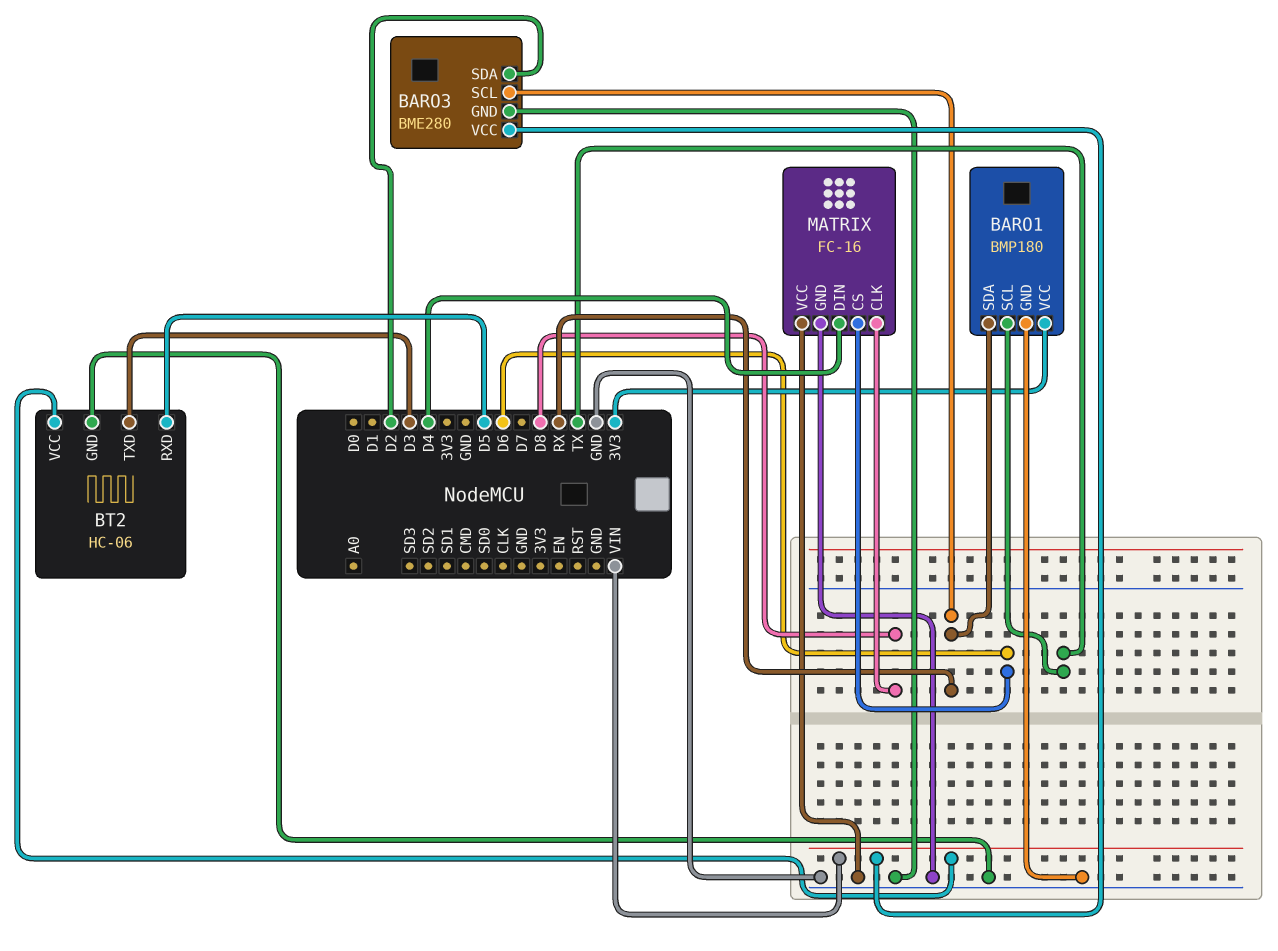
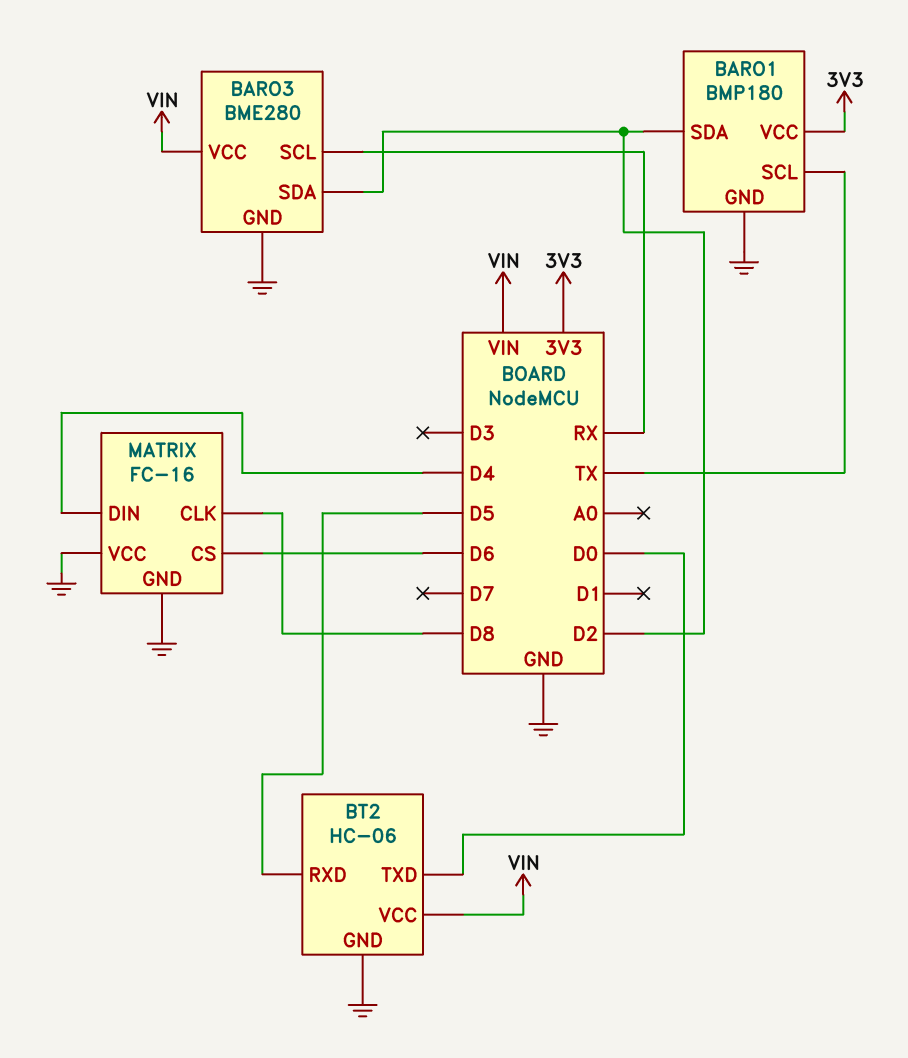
BARO1 pin SDA: RX -> D2
BT2 pin TXD: D3 -> D0

